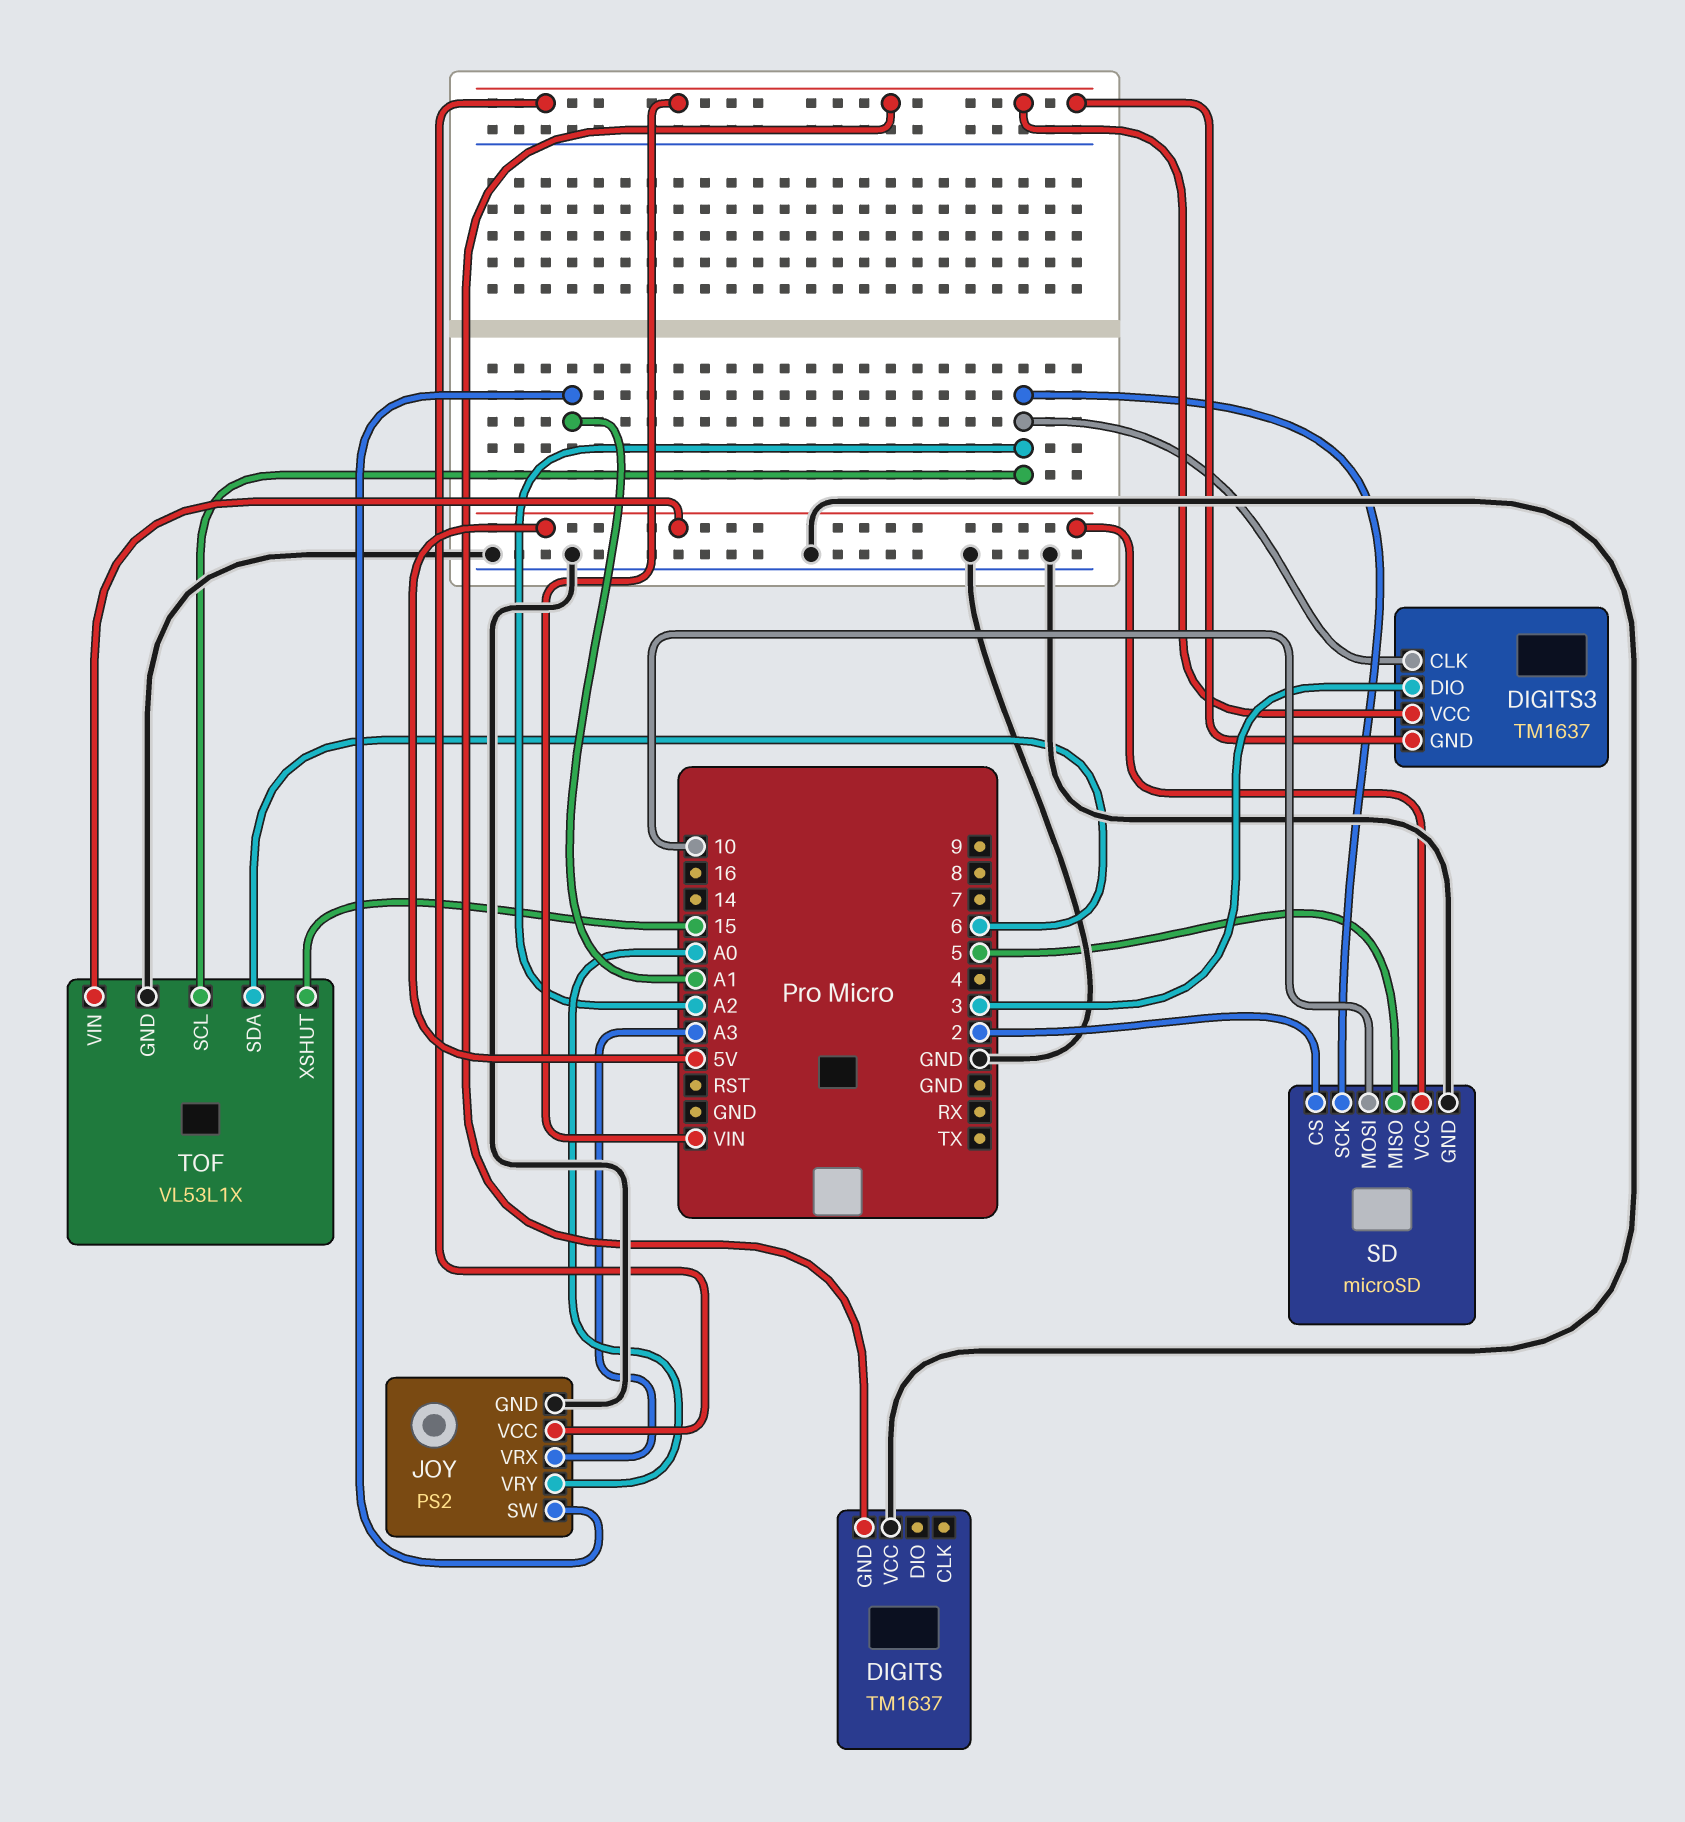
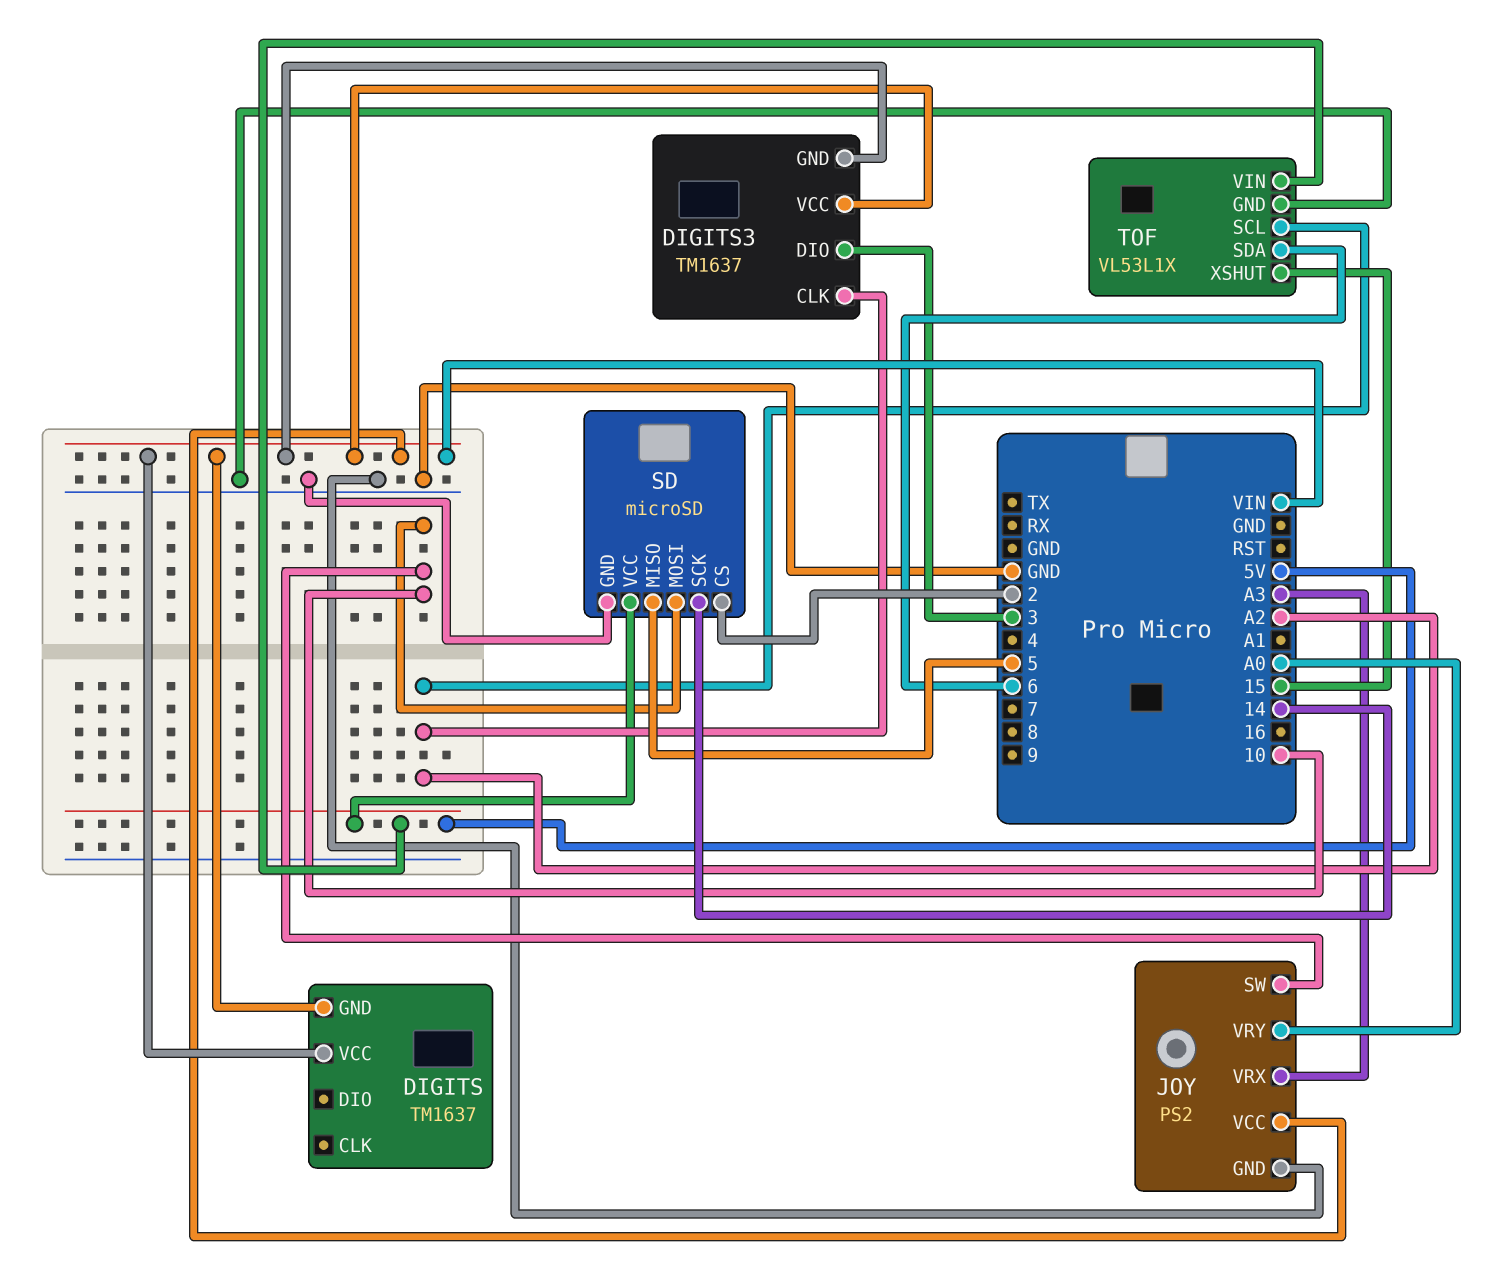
DIGITS pin VCC: GND -> VIN
JOY pin SW: A1 -> 10
SD pin SCK: A2 -> 14

